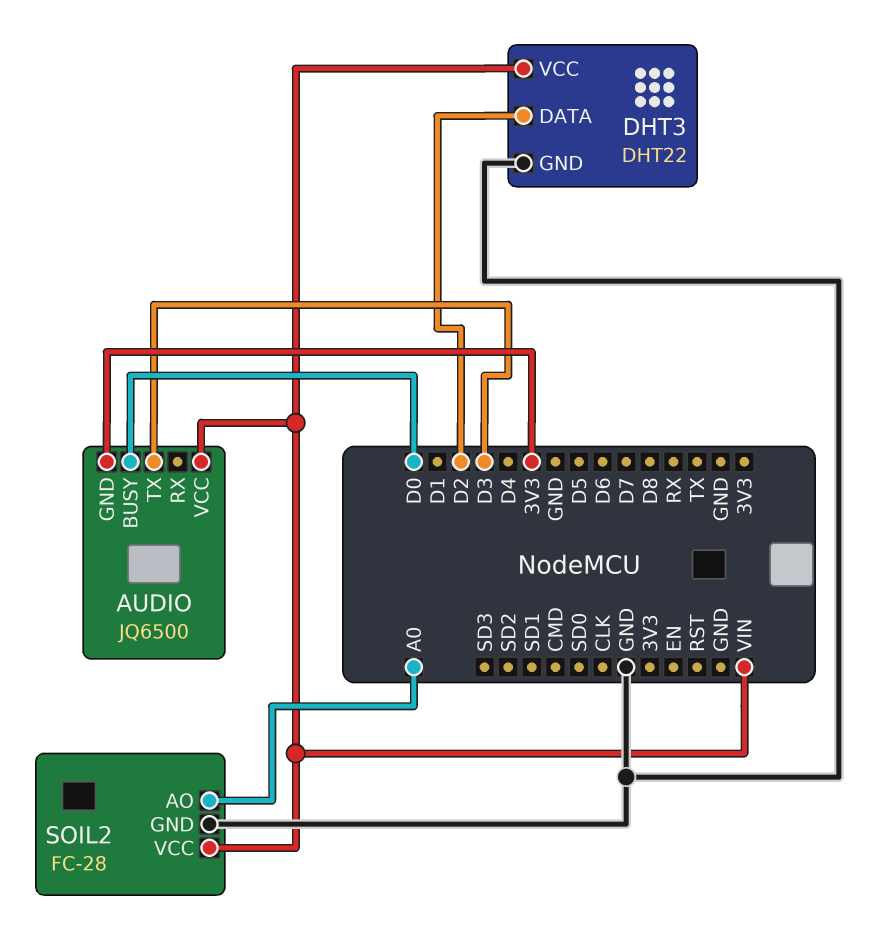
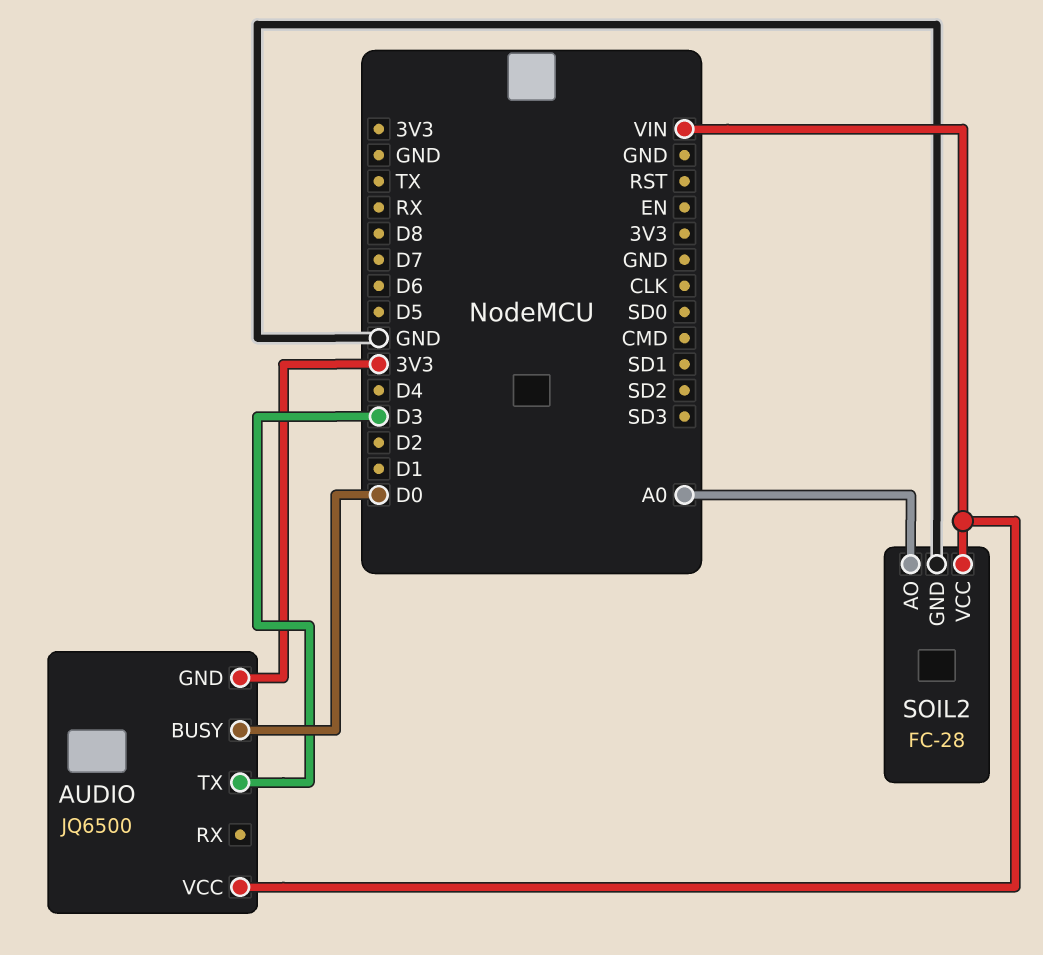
DHT3: DHT22 -> none
DHT3 pin DATA: D2 -> none
DHT3 pin GND: GND -> none
DHT3 pin VCC: VIN -> none

